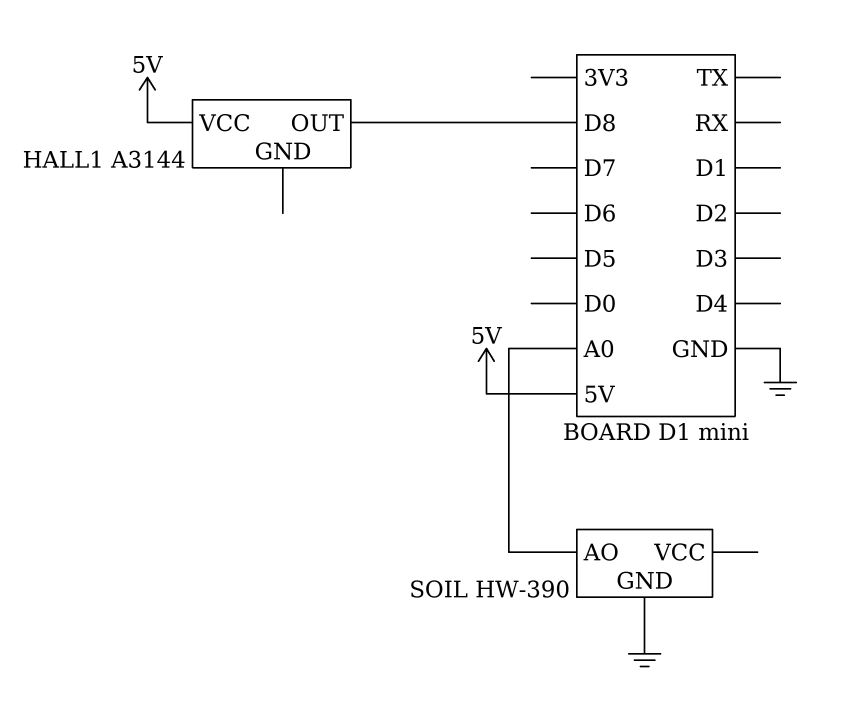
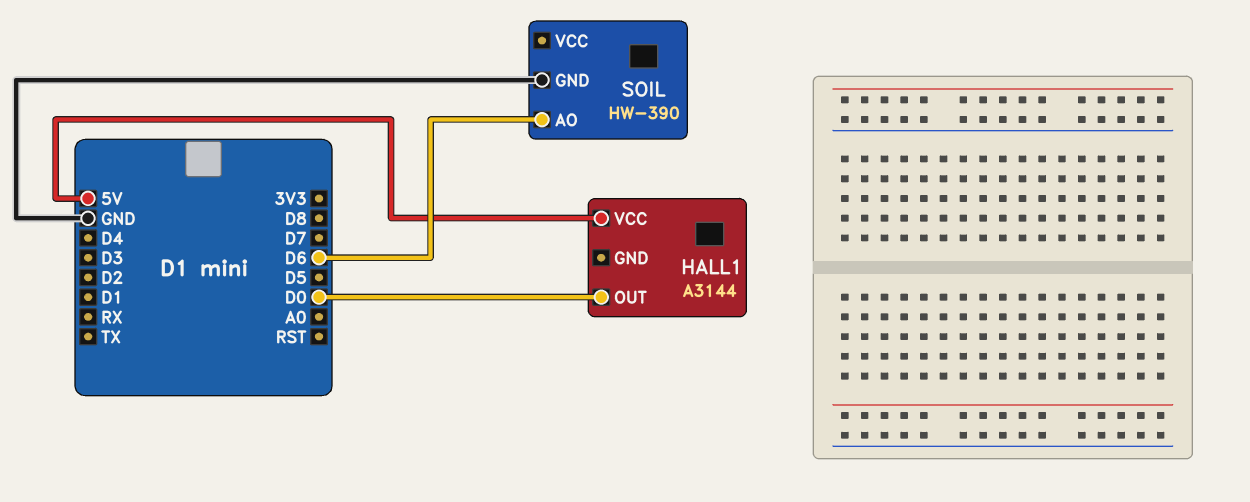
HALL1 pin OUT: D8 -> D0
SOIL pin AO: A0 -> D6

